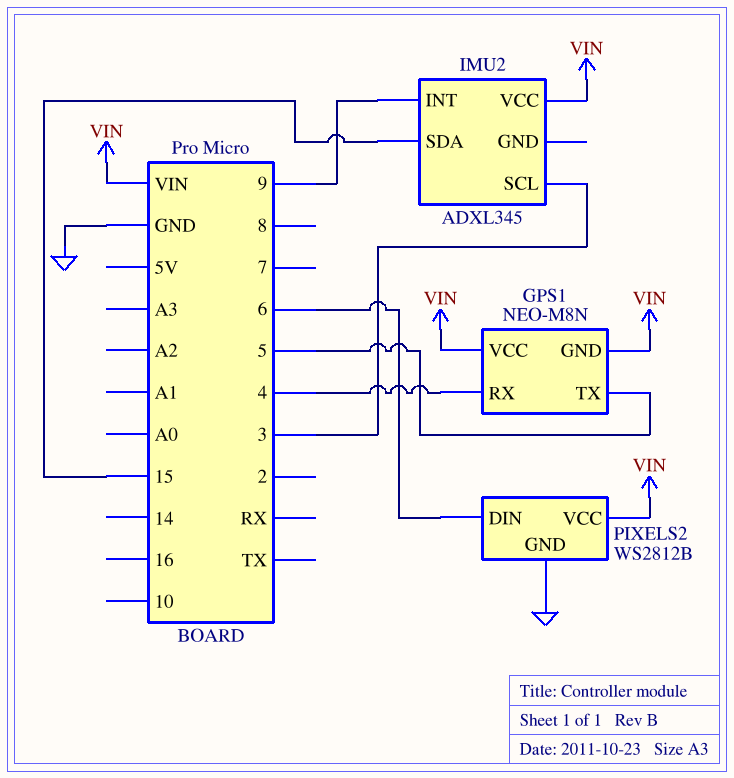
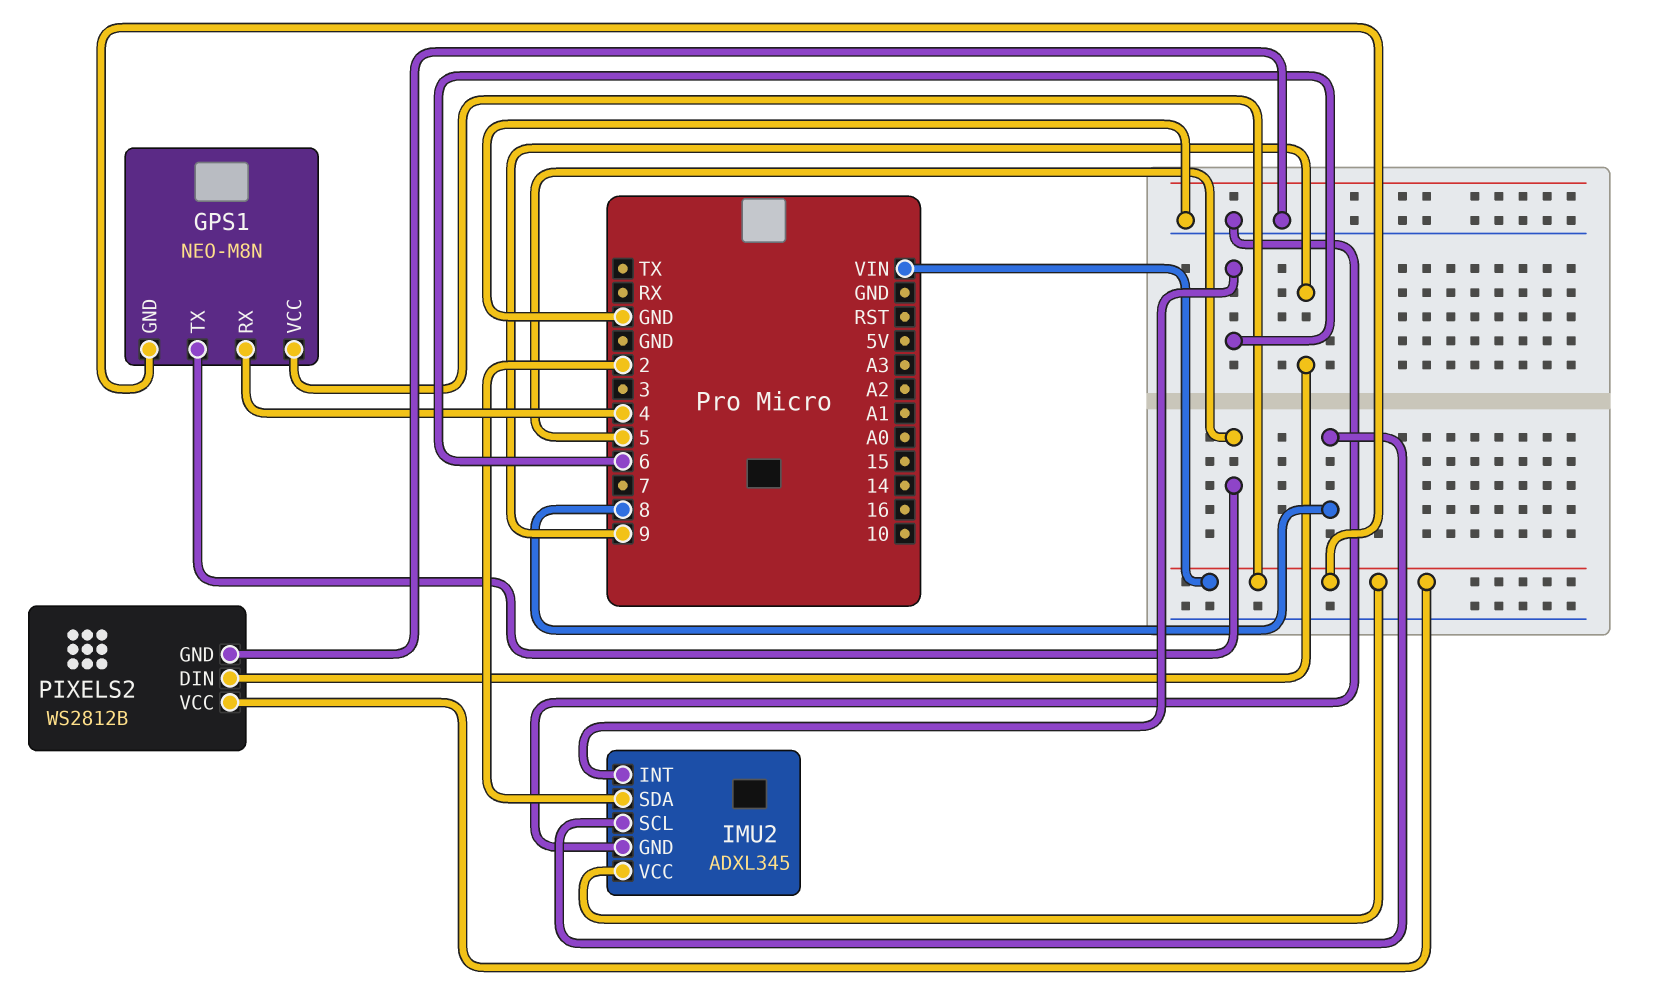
IMU2 pin GND: none -> GND
IMU2 pin INT: 9 -> 6
IMU2 pin SCL: 3 -> 8
IMU2 pin SDA: 15 -> 2
PIXELS2 pin DIN: 6 -> 9

